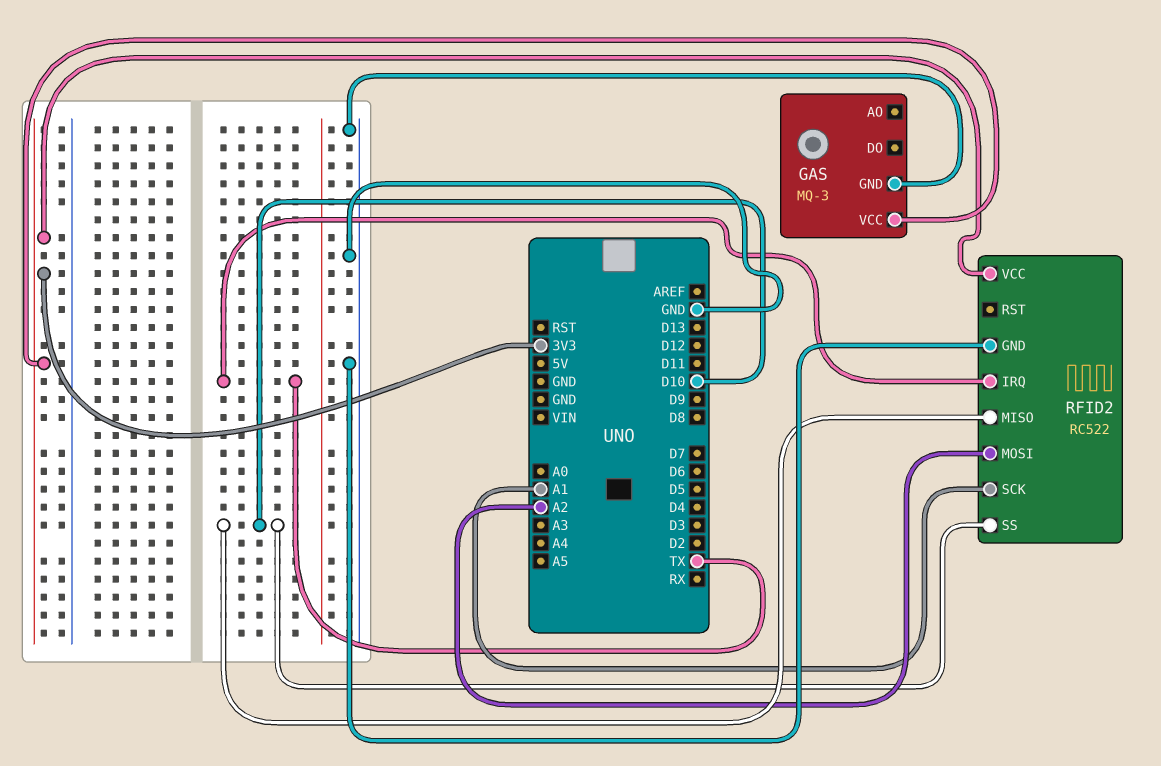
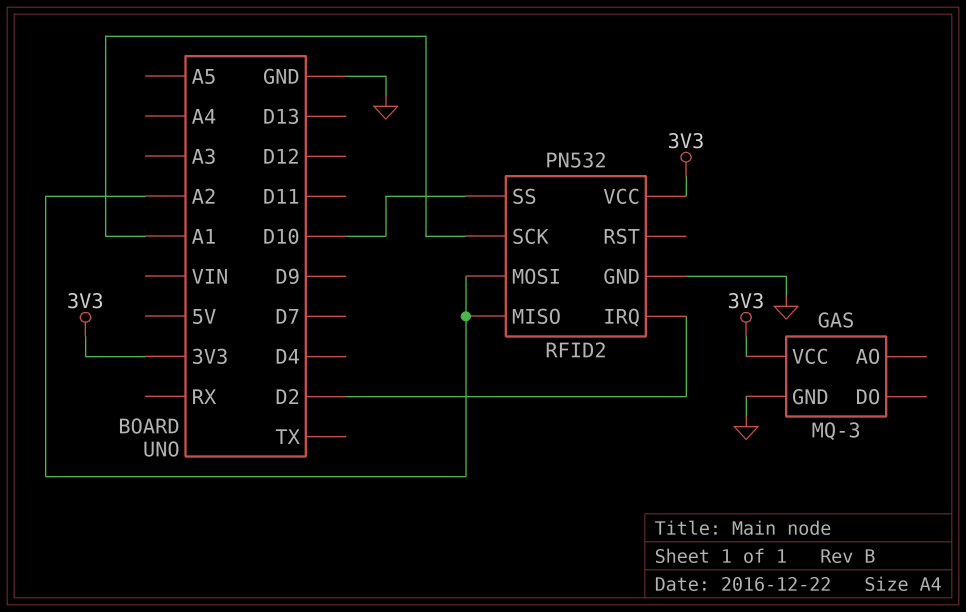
RFID2: RC522 -> PN532
RFID2 pin IRQ: TX -> D2
RFID2 pin MISO: D10 -> A2

